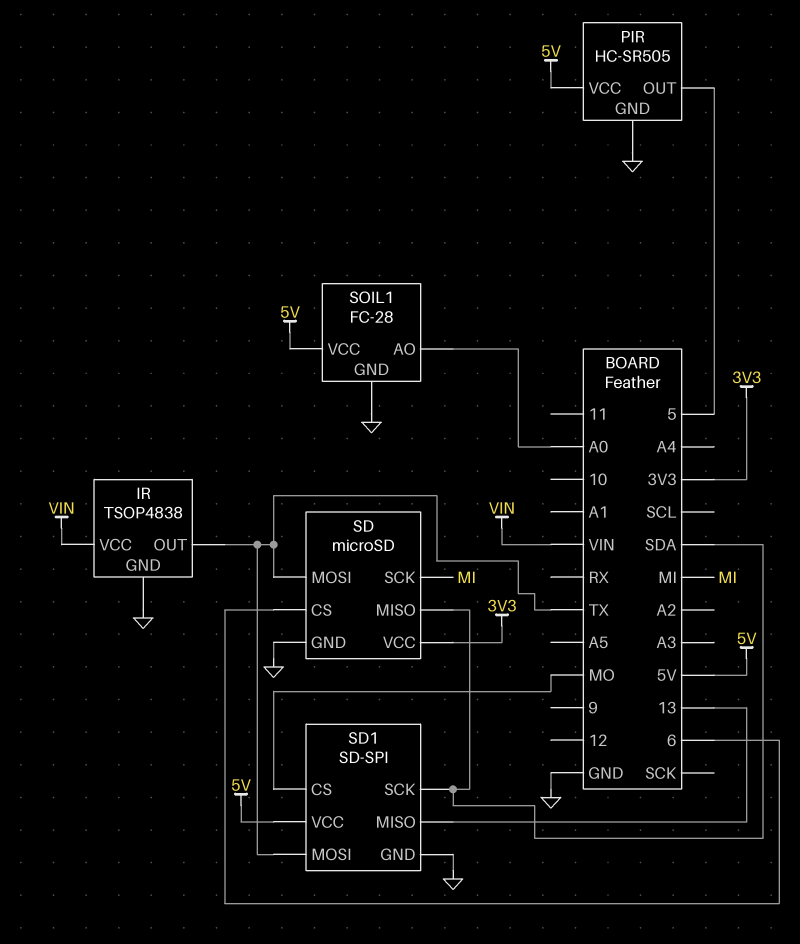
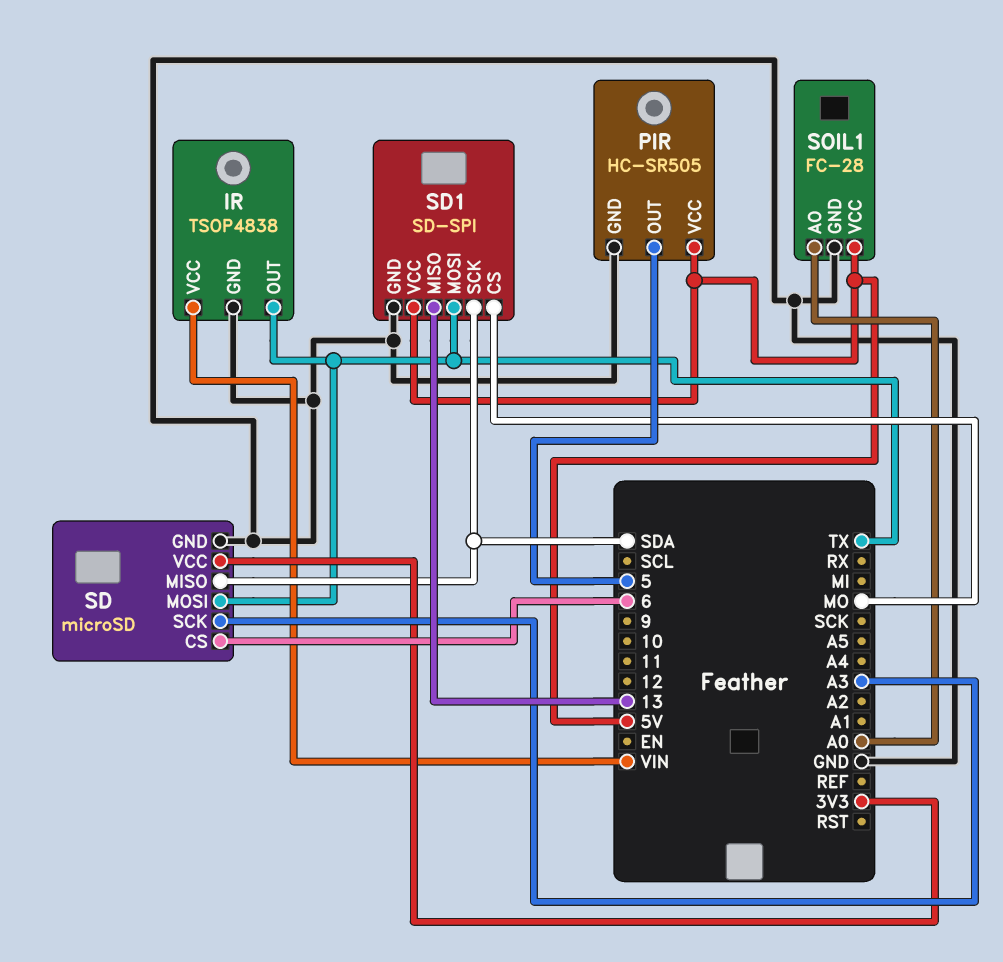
SD pin SCK: MI -> A3

